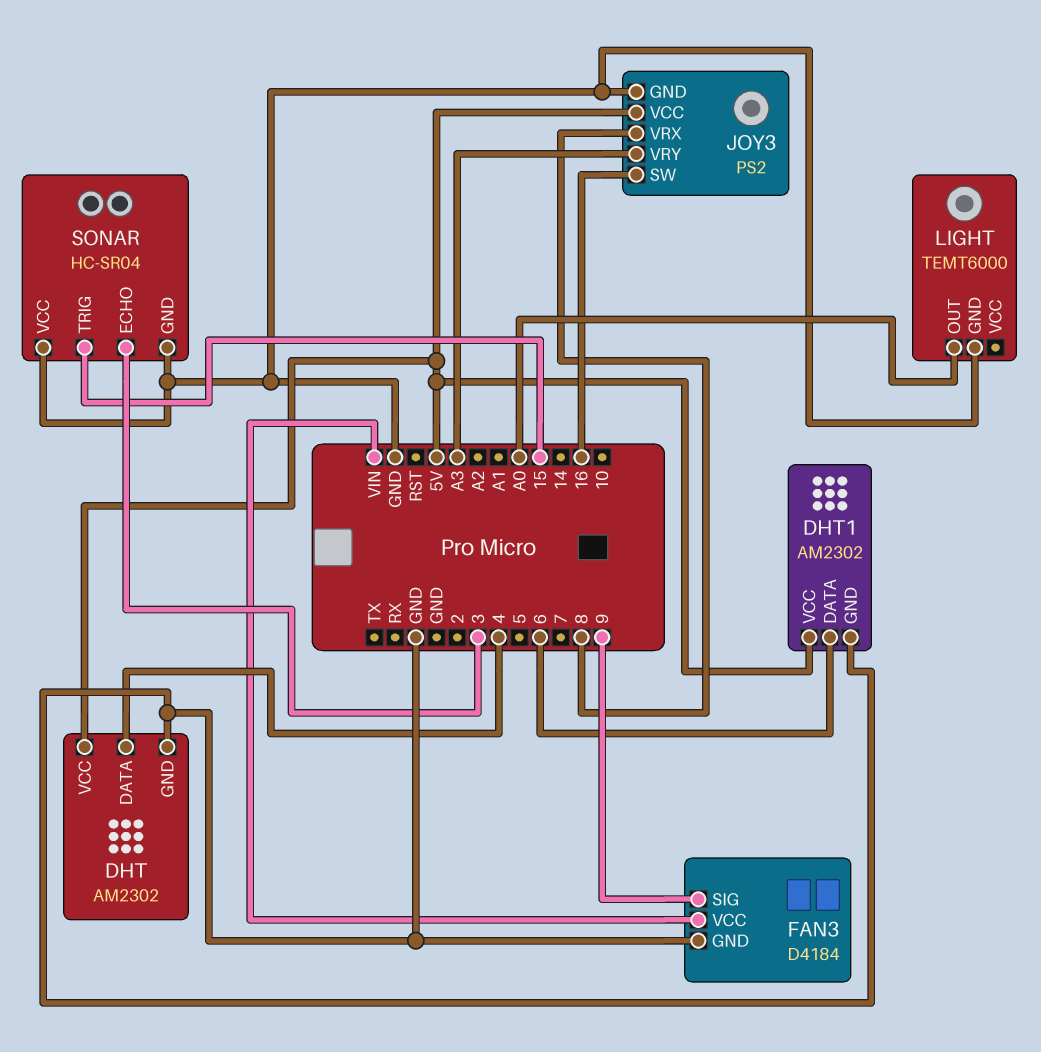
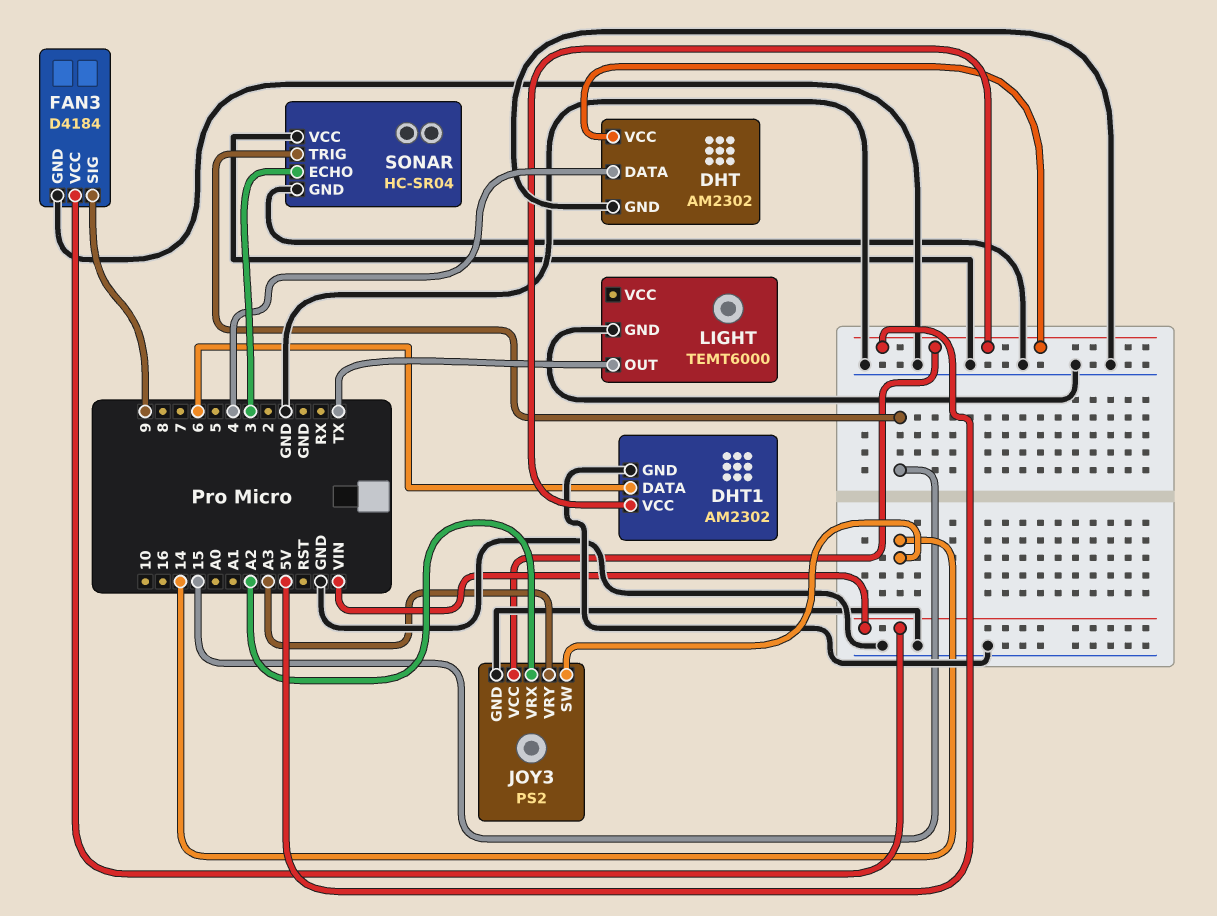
JOY3 pin SW: 16 -> 14
JOY3 pin VRX: 8 -> A2
LIGHT pin OUT: A0 -> TX

